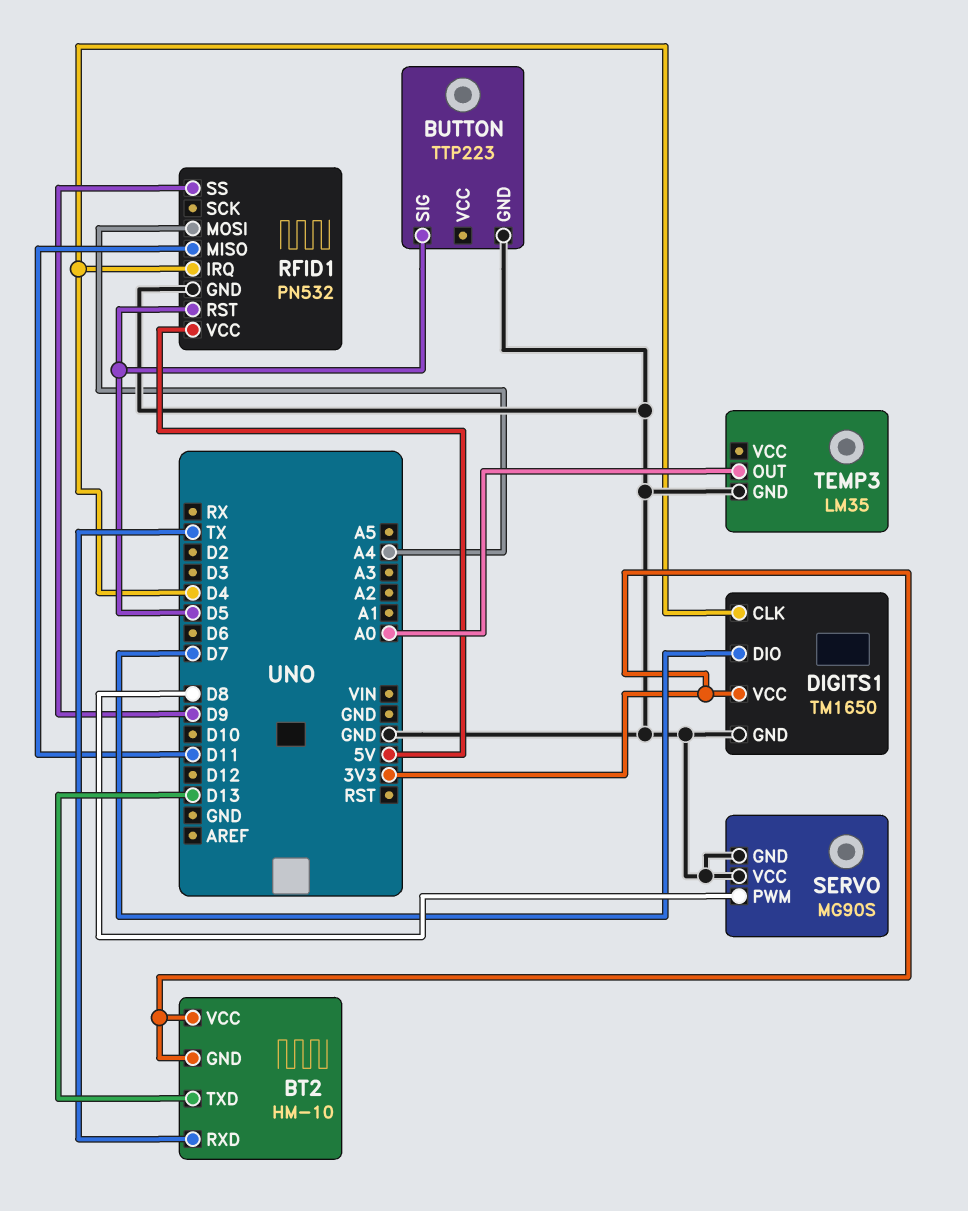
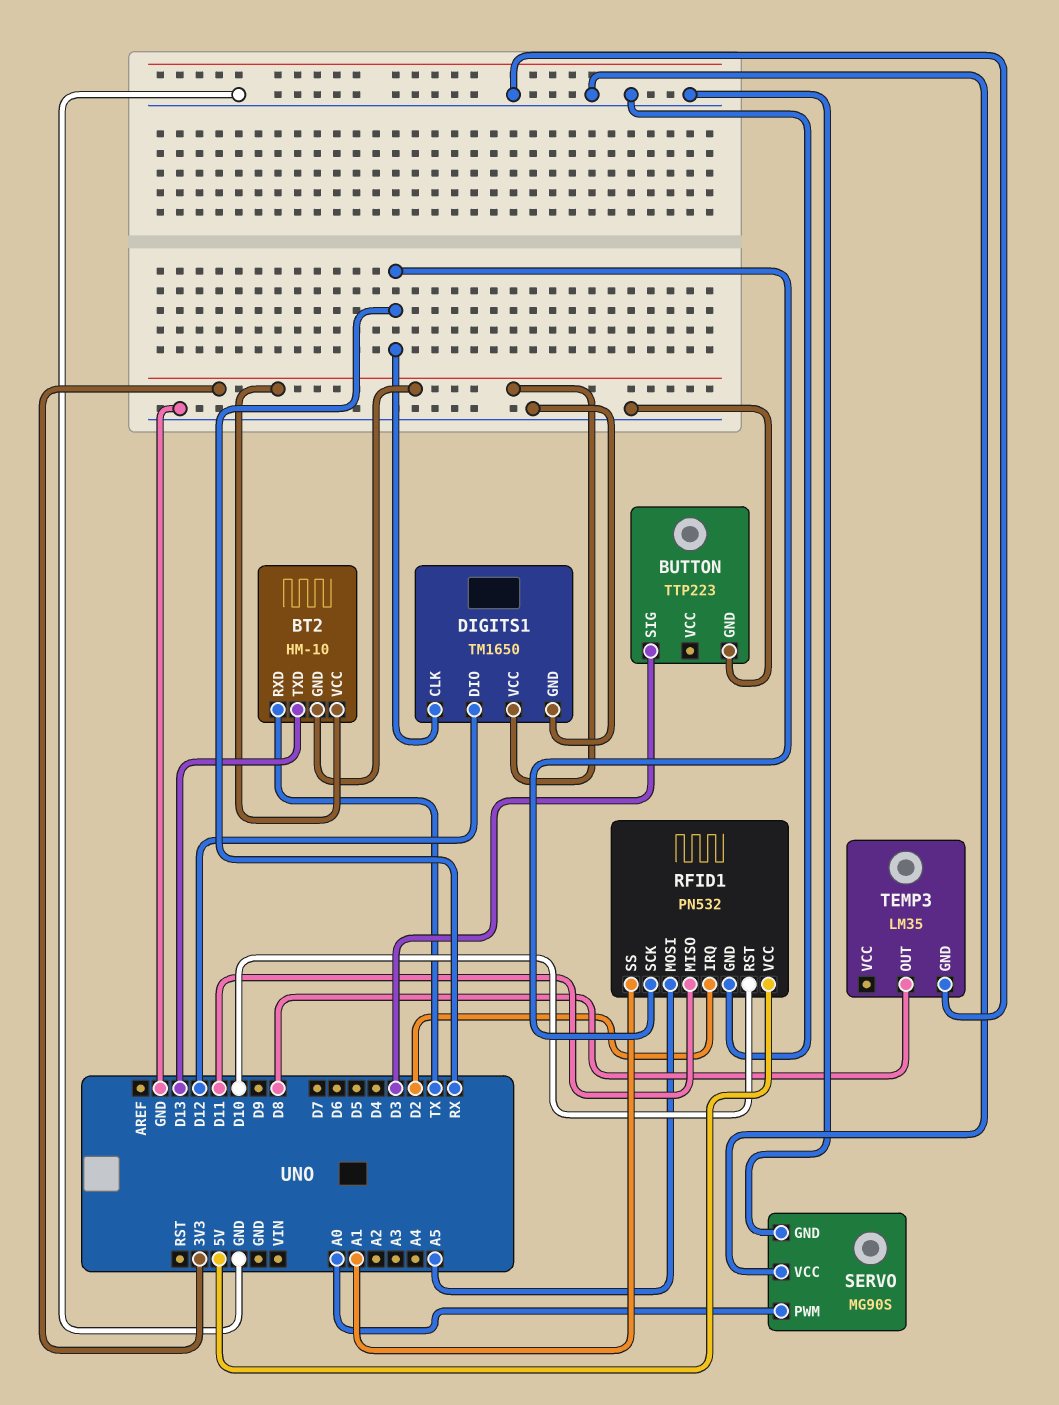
BUTTON pin SIG: D5 -> D3
DIGITS1 pin CLK: D4 -> RX
DIGITS1 pin DIO: D7 -> D12
RFID1 pin IRQ: D4 -> D2
RFID1 pin MOSI: A4 -> A5
RFID1 pin RST: D5 -> D10
RFID1 pin SCK: none -> RX
RFID1 pin SS: D9 -> A1
SERVO pin PWM: D8 -> A0
TEMP3 pin OUT: A0 -> D8

